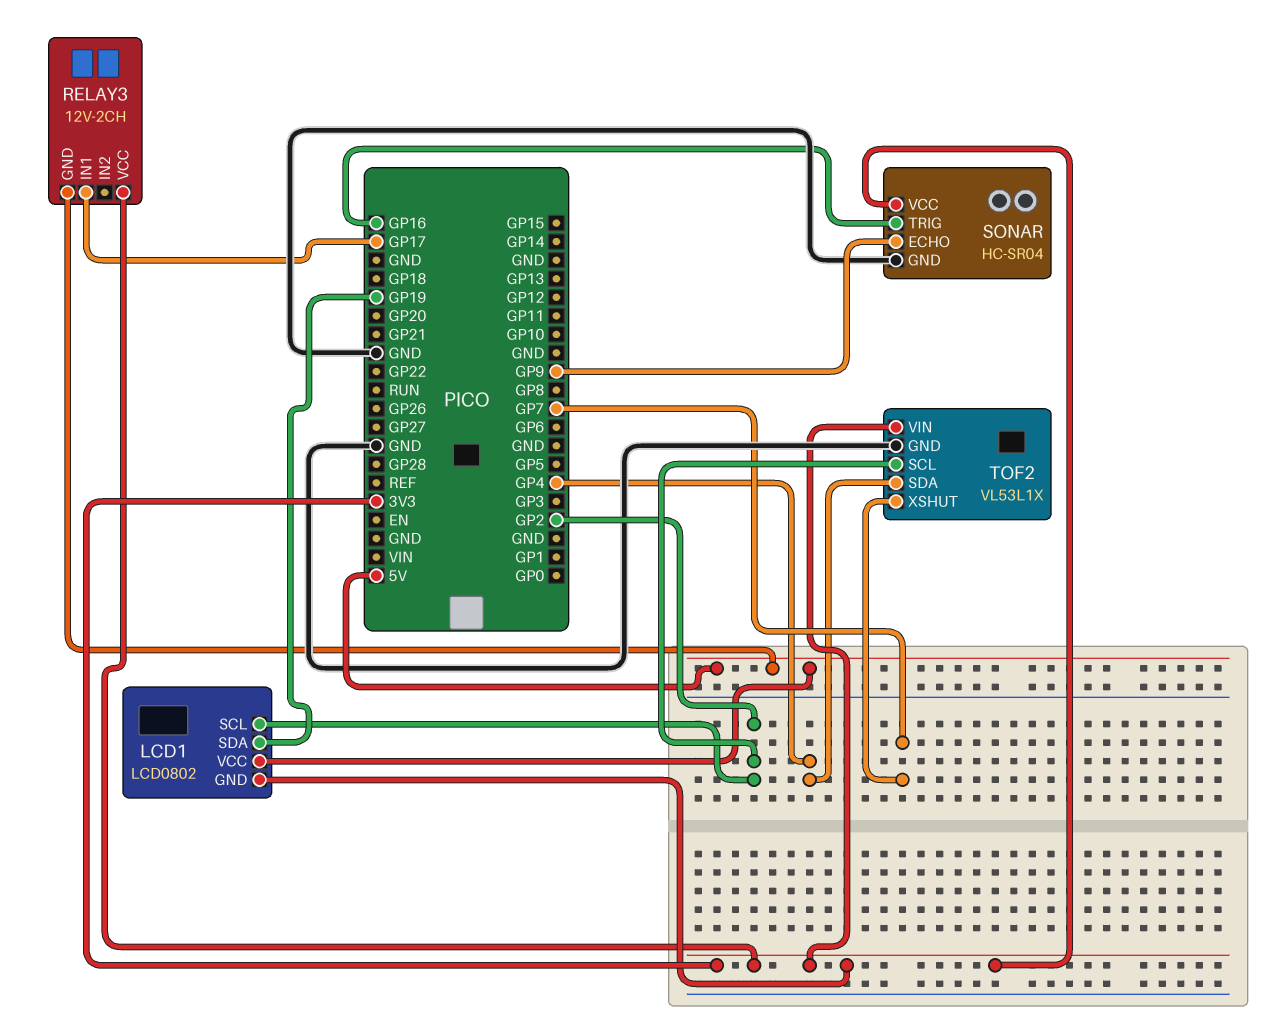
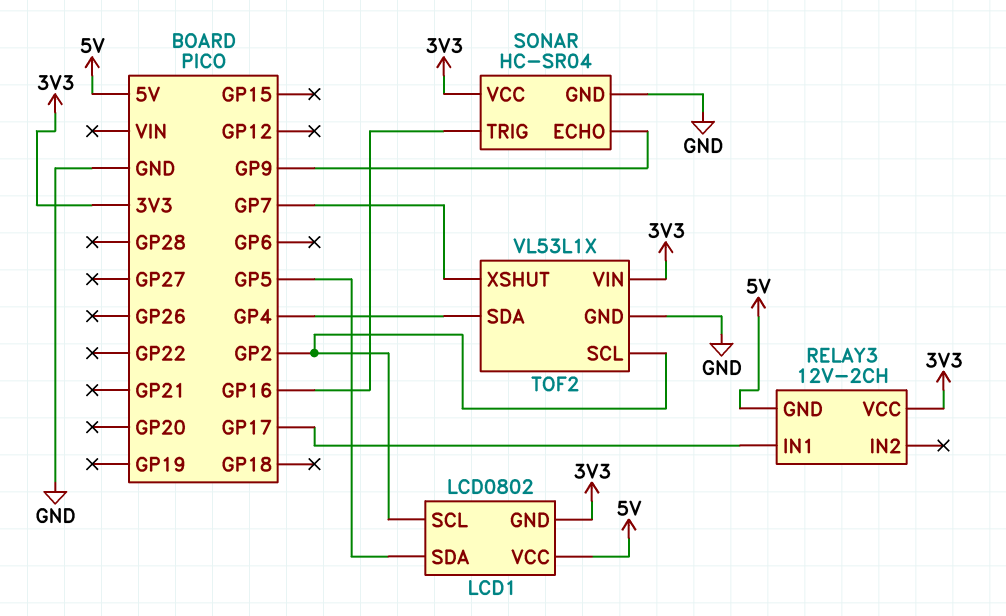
LCD1 pin SDA: GP19 -> GP5

